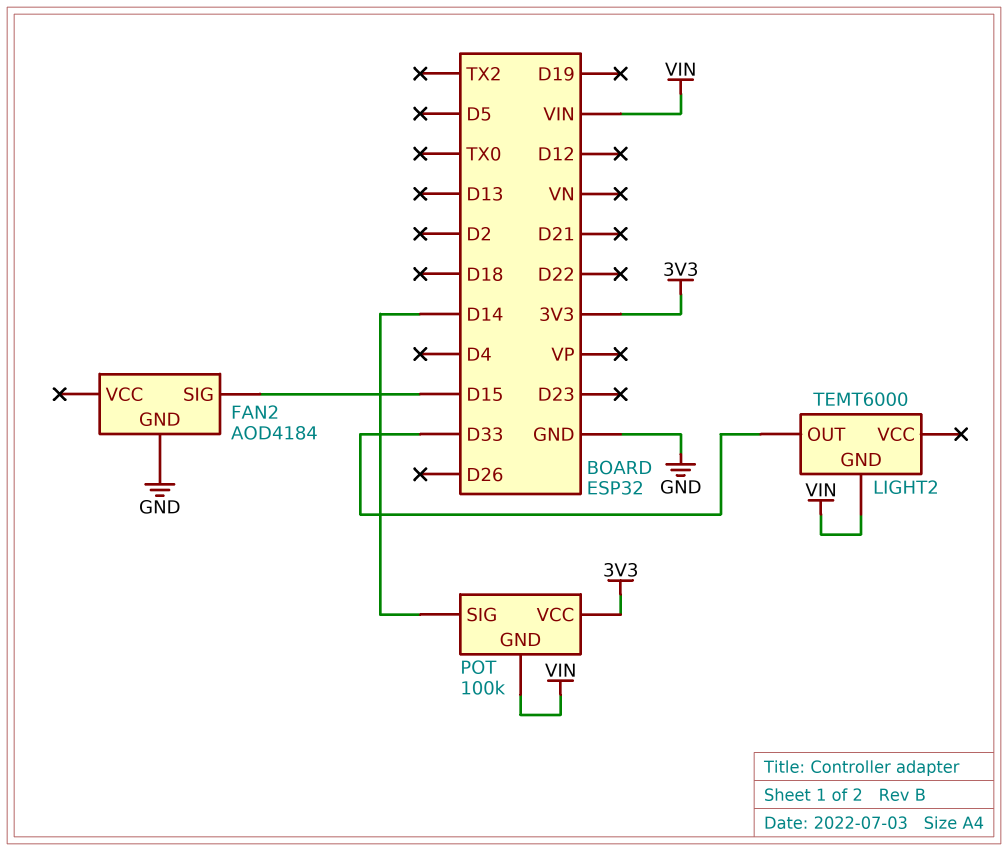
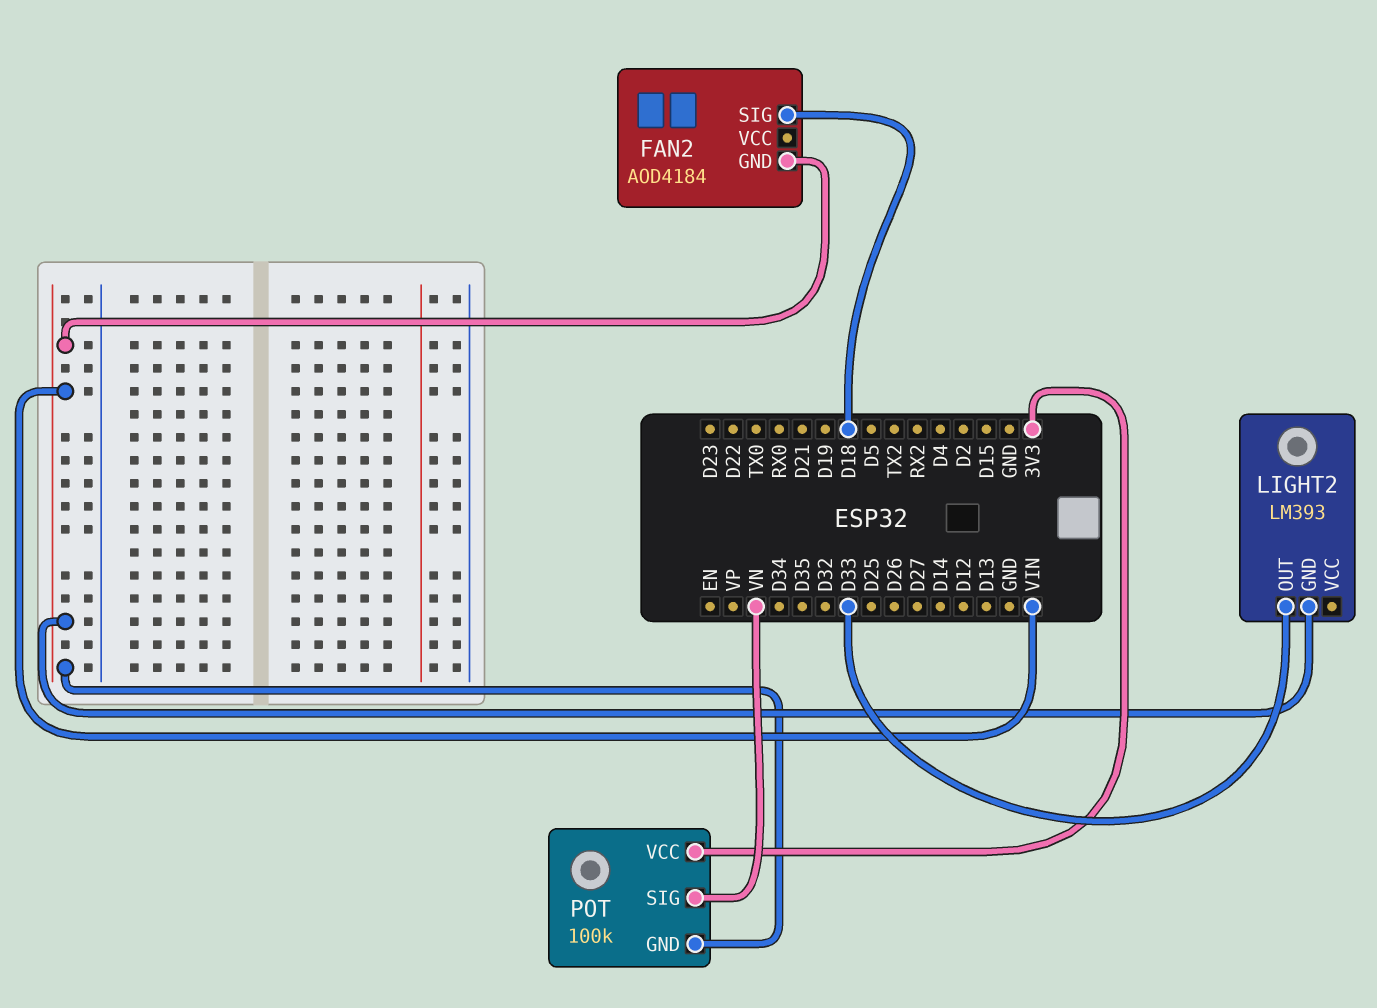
FAN2 pin GND: GND -> VIN
FAN2 pin SIG: D15 -> D18
LIGHT2: TEMT6000 -> LM393
POT pin SIG: D14 -> VN

